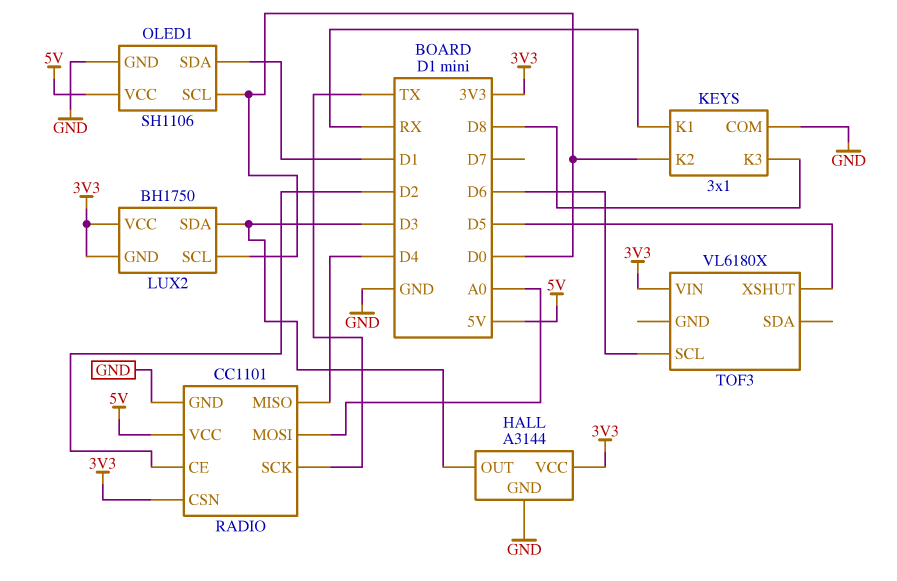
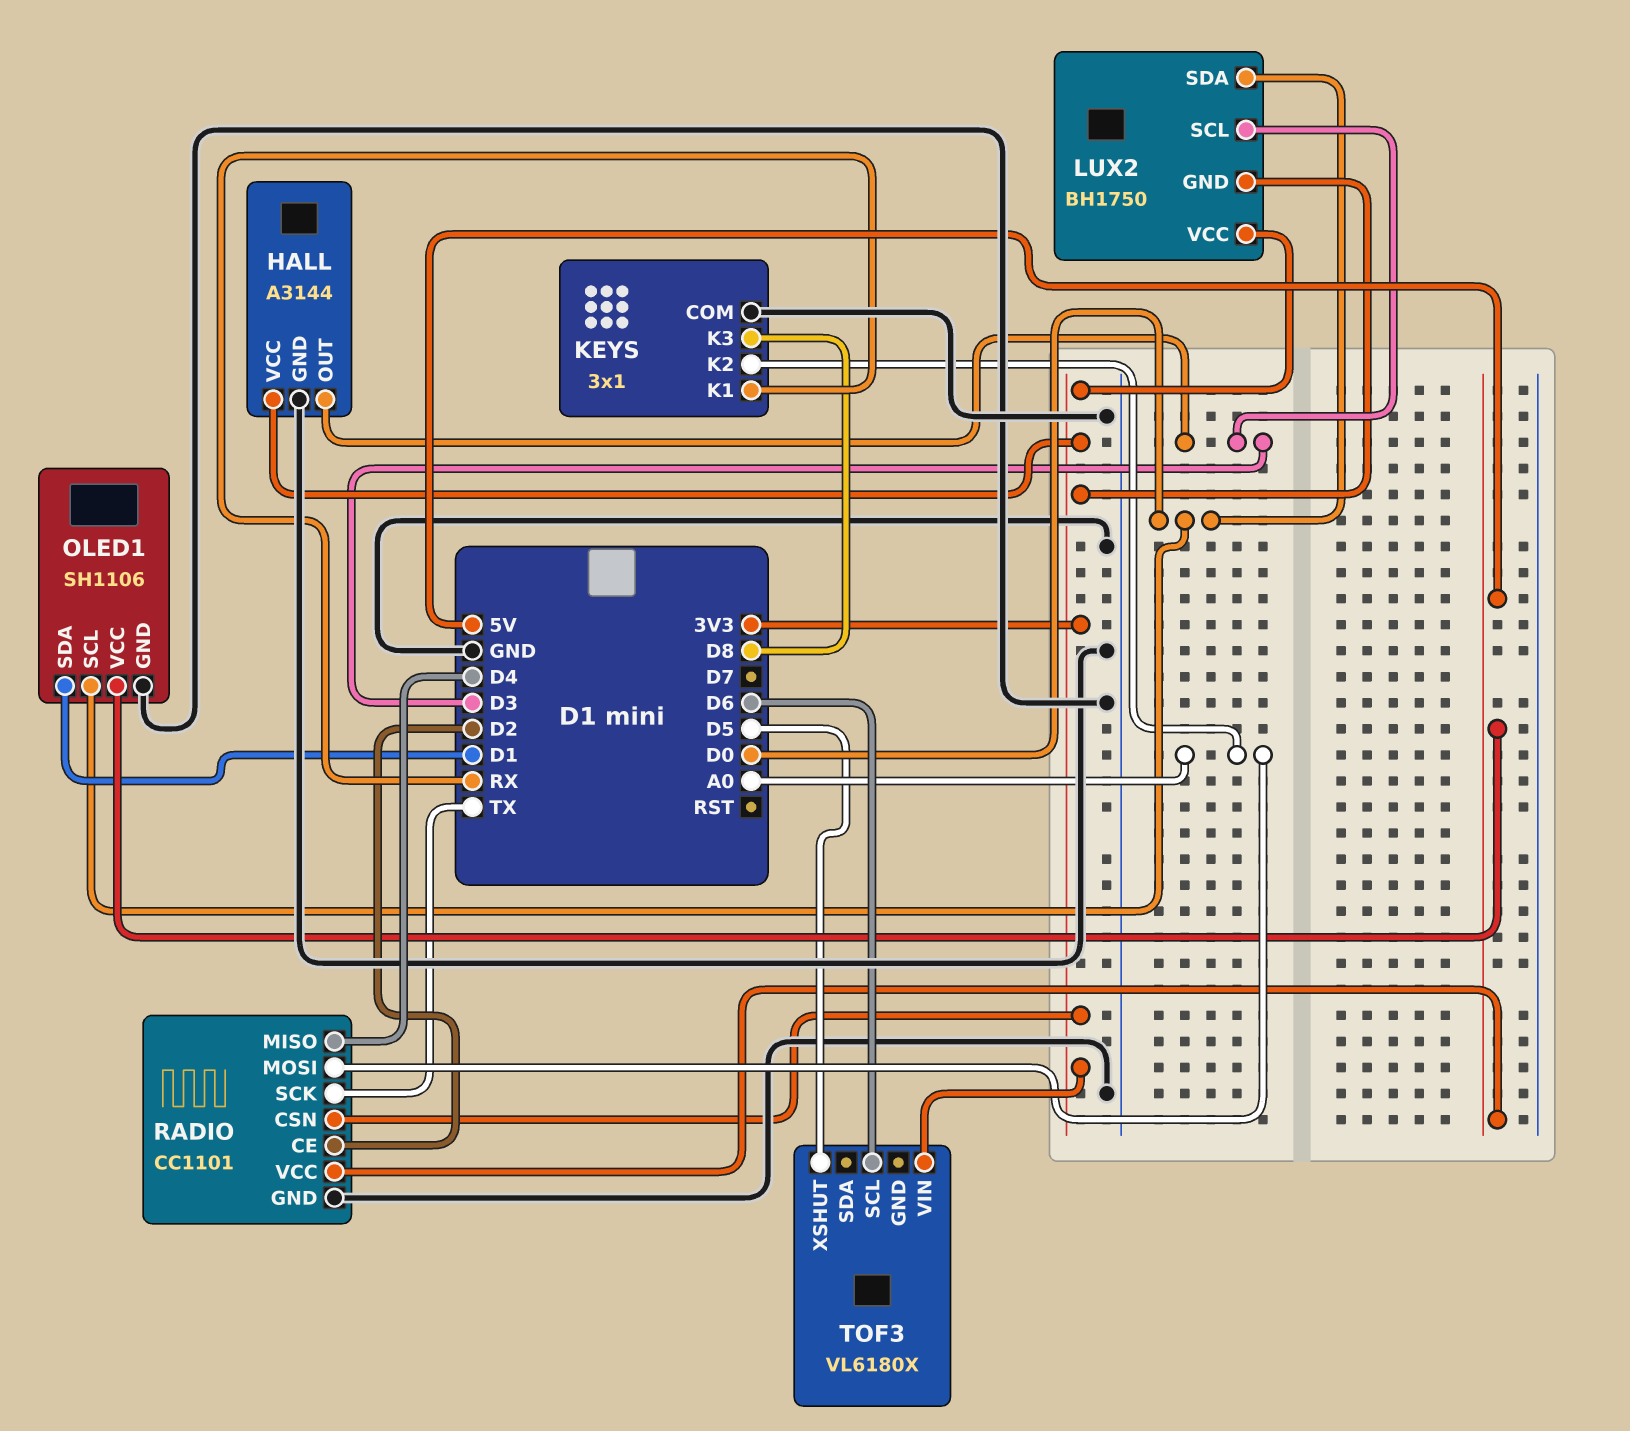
KEYS pin K2: D0 -> A0
LUX2 pin SCL: D0 -> D3
LUX2 pin SDA: D3 -> D0

